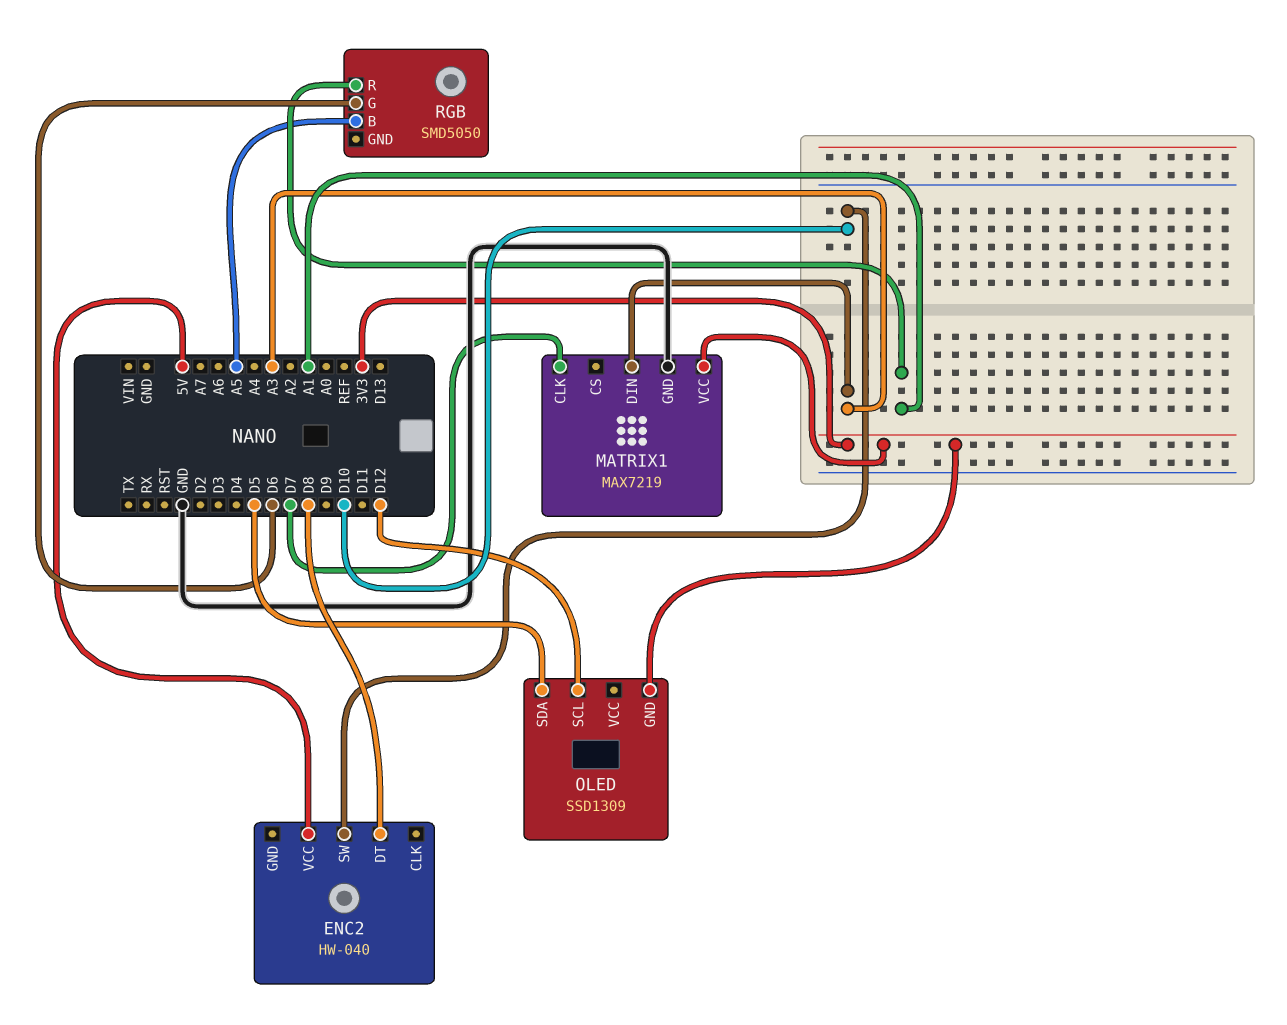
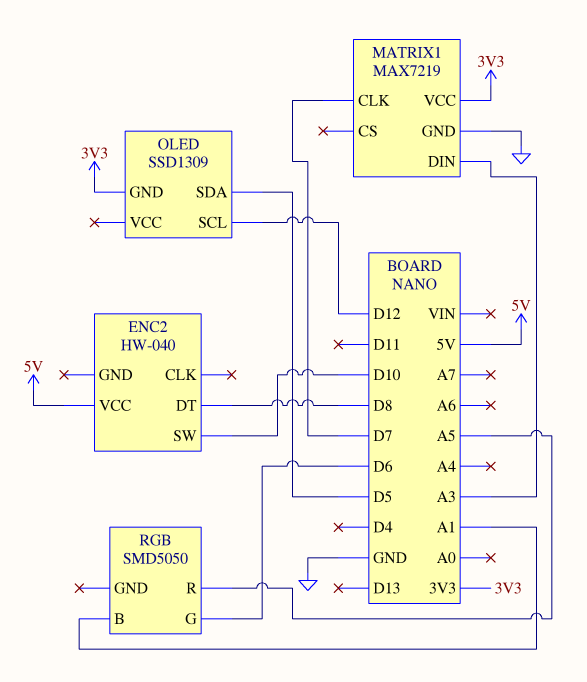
RGB pin B: A5 -> A1
RGB pin R: A1 -> A5

